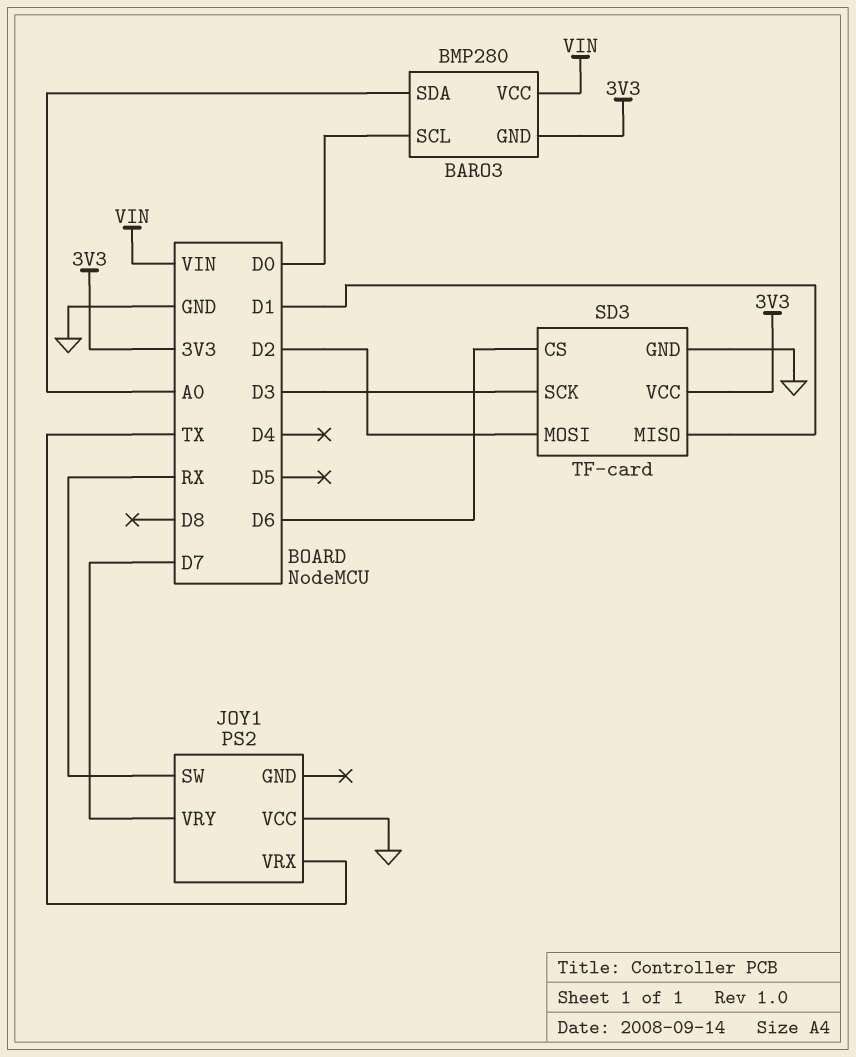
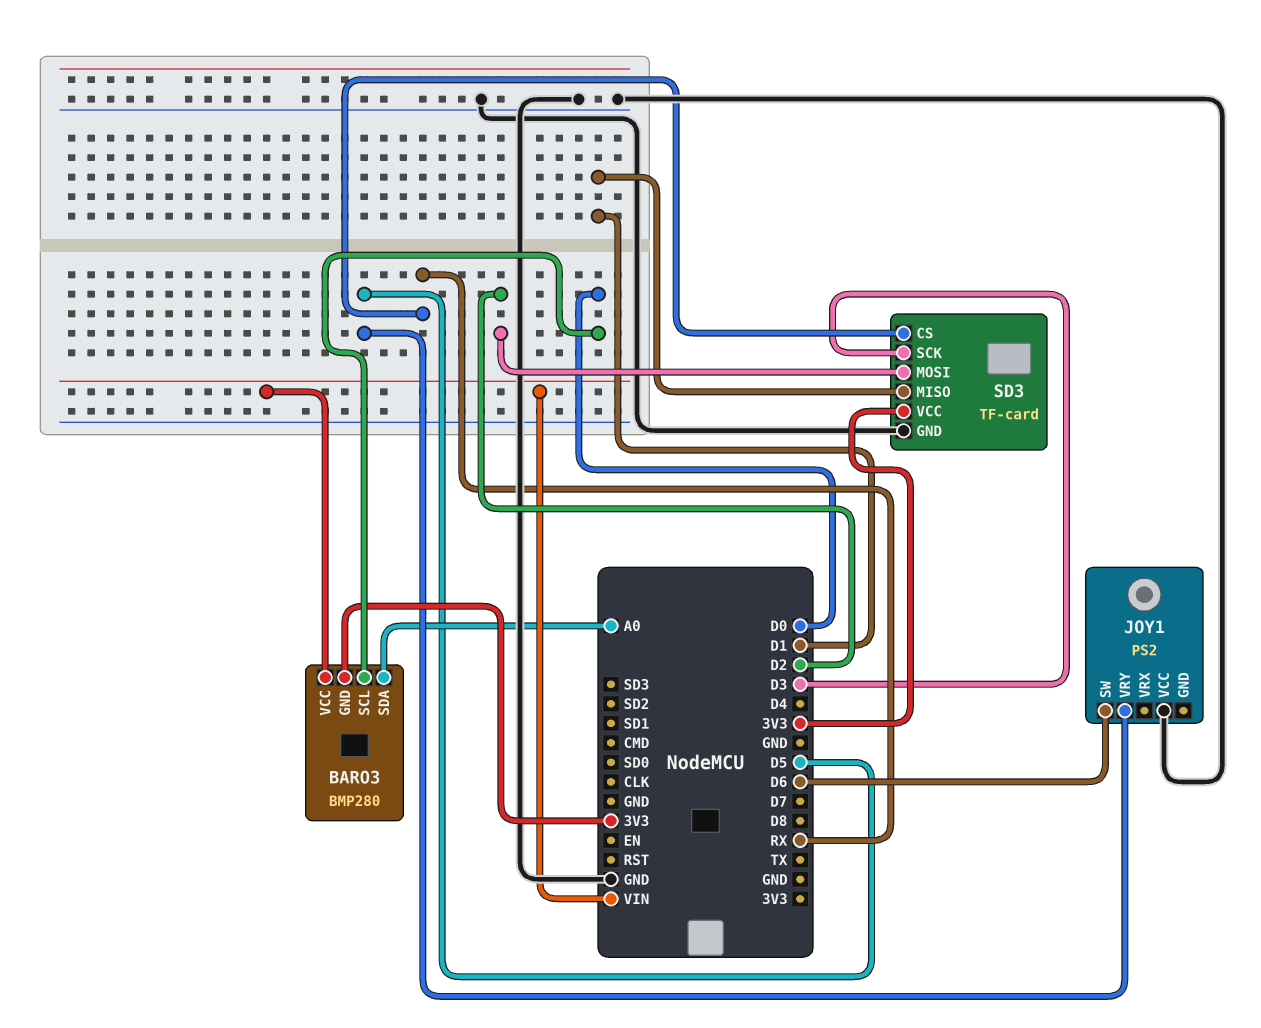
JOY1 pin SW: RX -> D6
JOY1 pin VRX: TX -> none
JOY1 pin VRY: D7 -> D5
SD3 pin CS: D6 -> RX

